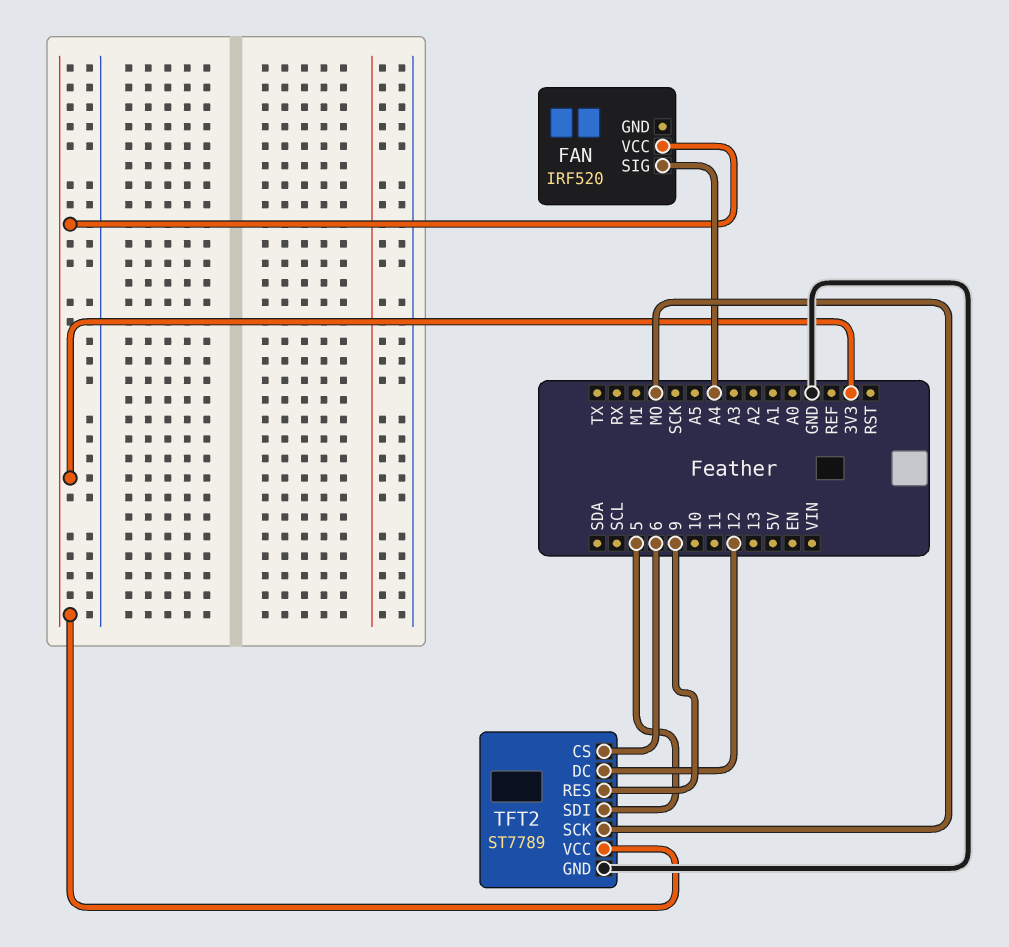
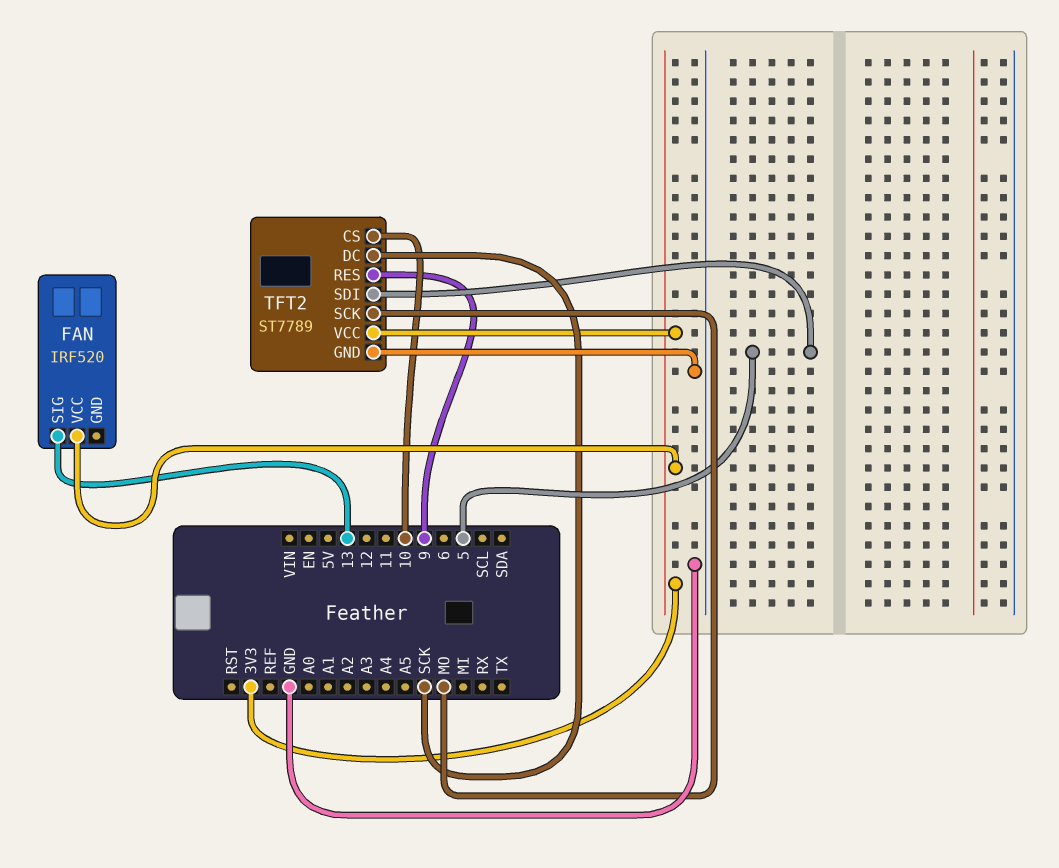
FAN pin SIG: A4 -> 13
TFT2 pin CS: 6 -> 10
TFT2 pin DC: 12 -> SCK

